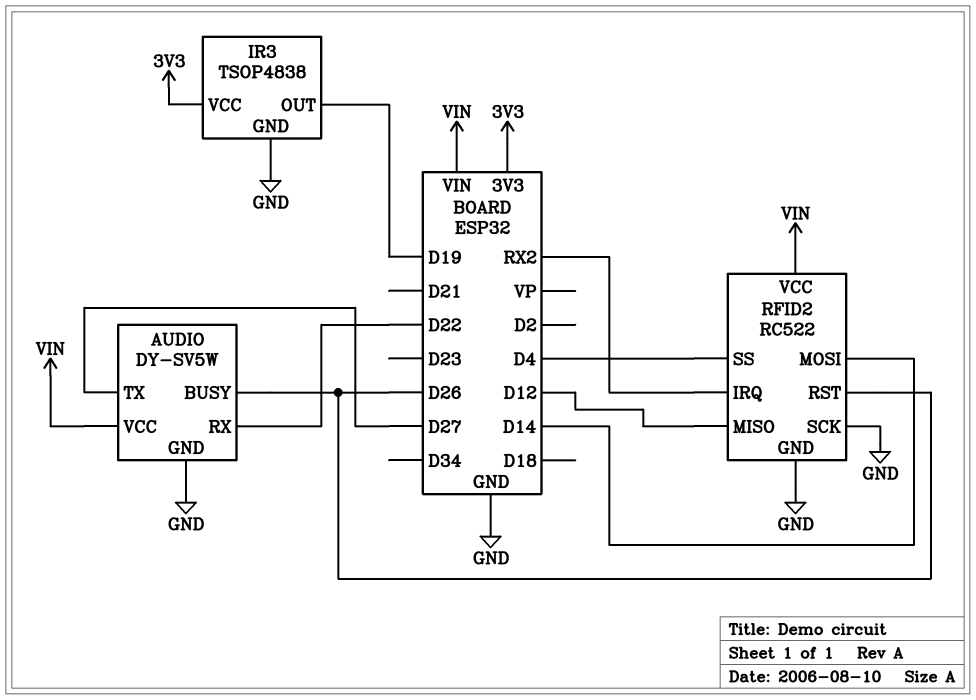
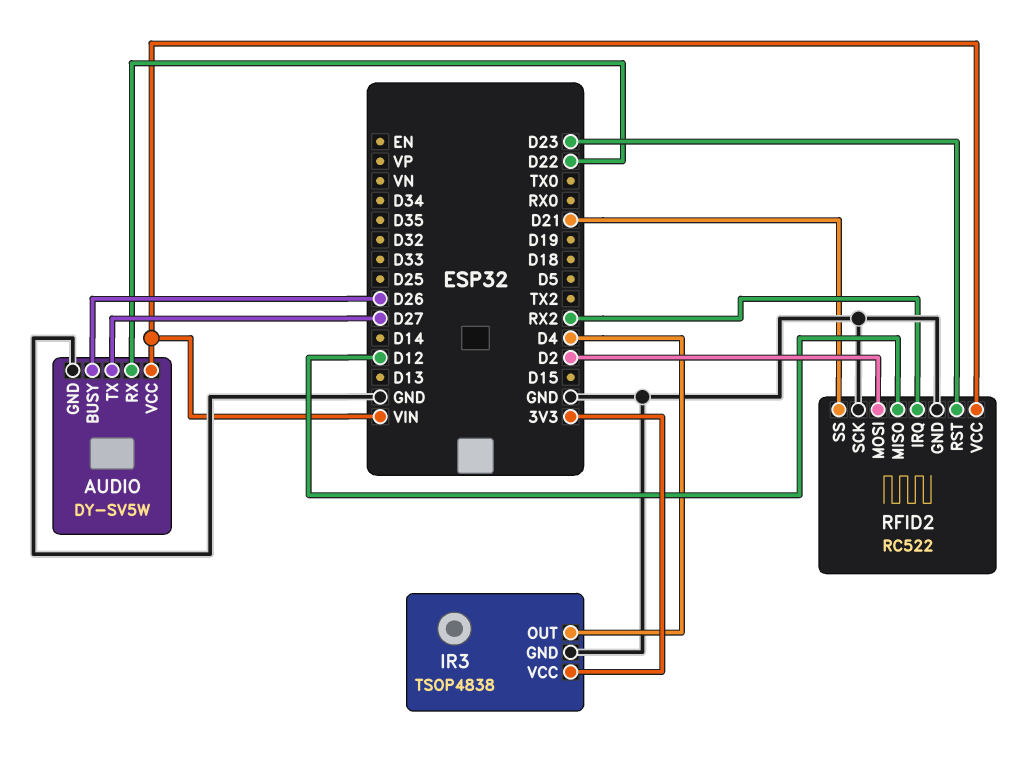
IR3 pin OUT: D19 -> D4
RFID2 pin MOSI: D14 -> D2
RFID2 pin RST: D26 -> D23
RFID2 pin SS: D4 -> D21

